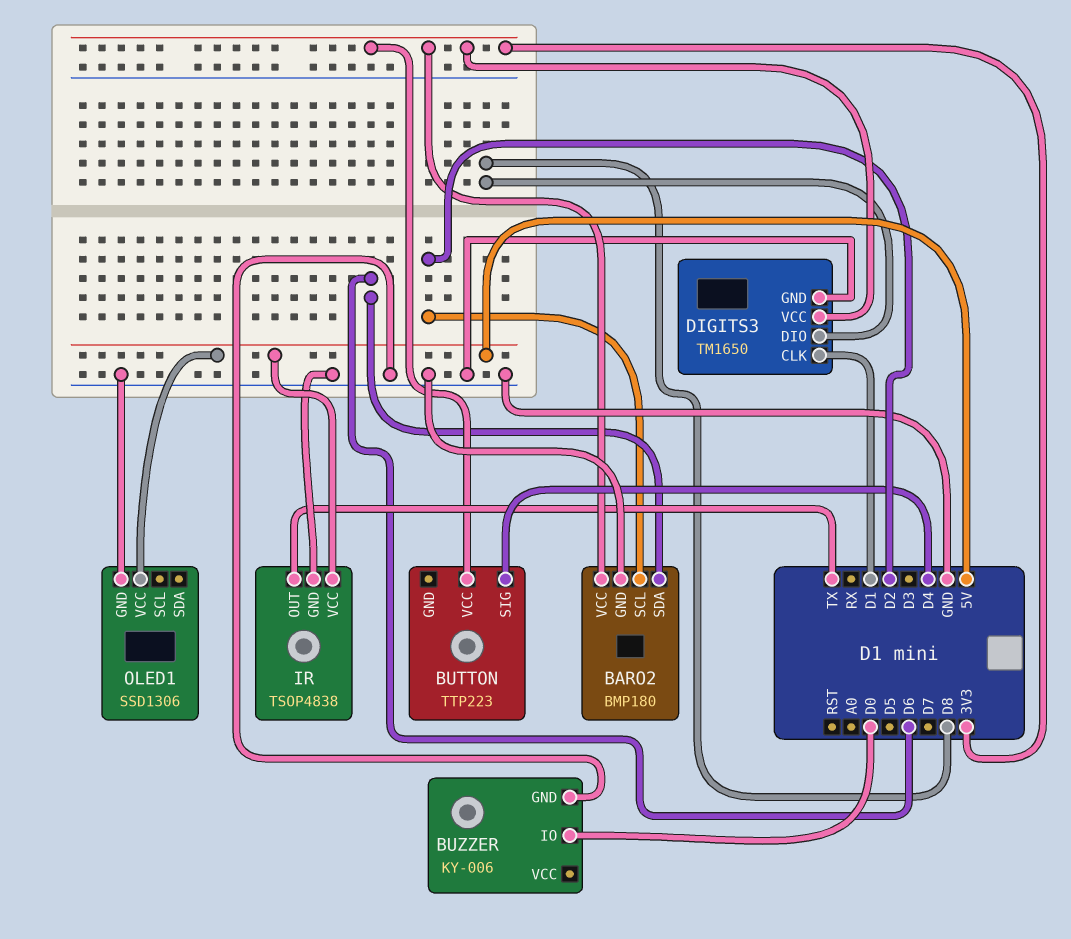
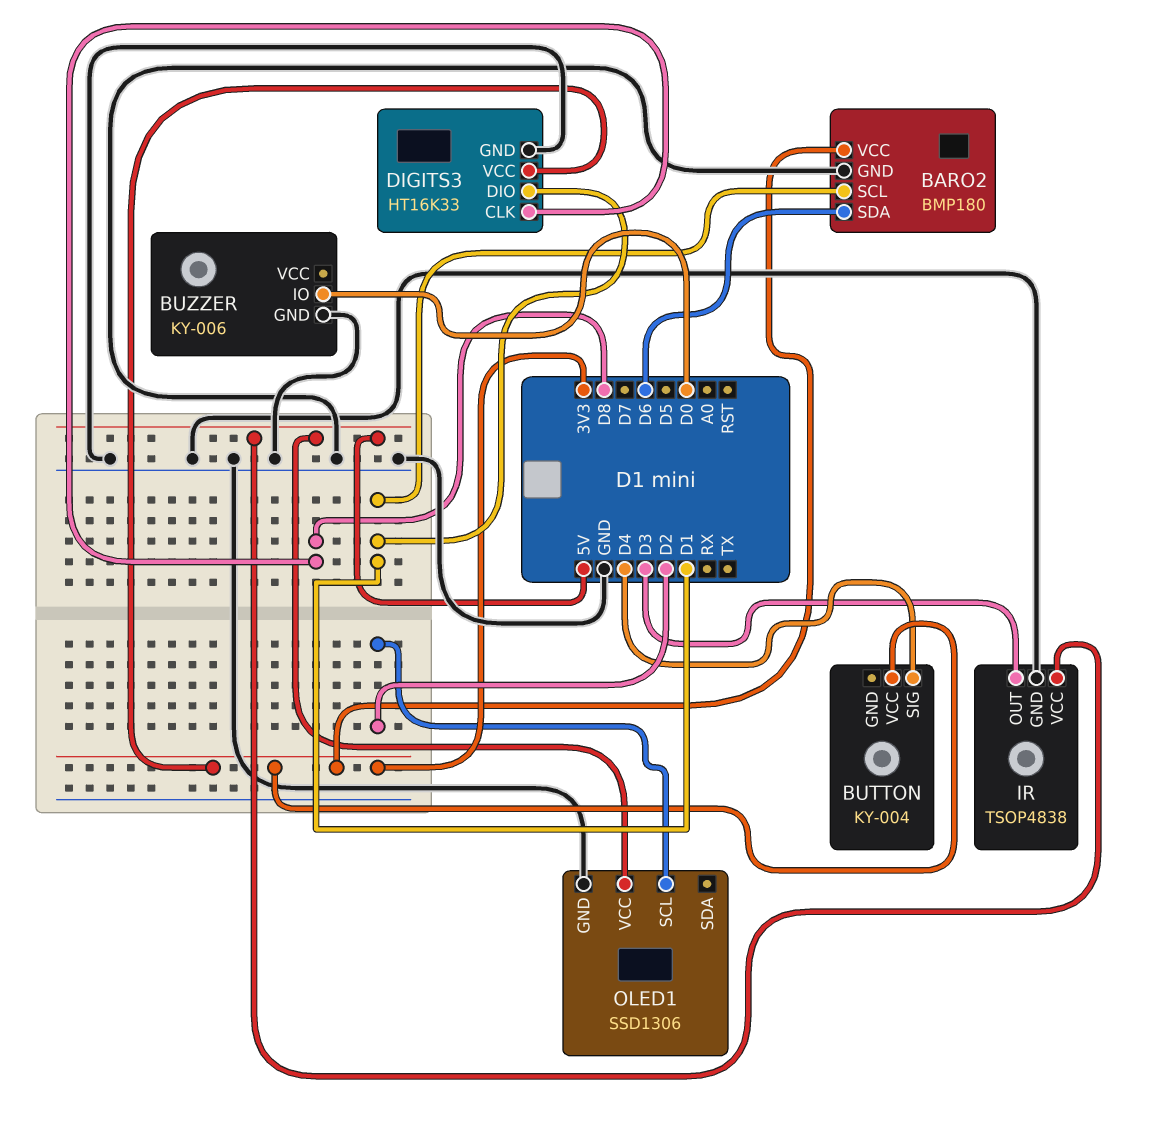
BARO2 pin SCL: D2 -> D1
BUTTON: TTP223 -> KY-004
DIGITS3: TM1650 -> HT16K33
DIGITS3 pin CLK: D1 -> D8
DIGITS3 pin DIO: D8 -> D1
IR pin OUT: TX -> D3
OLED1 pin SCL: none -> D2

